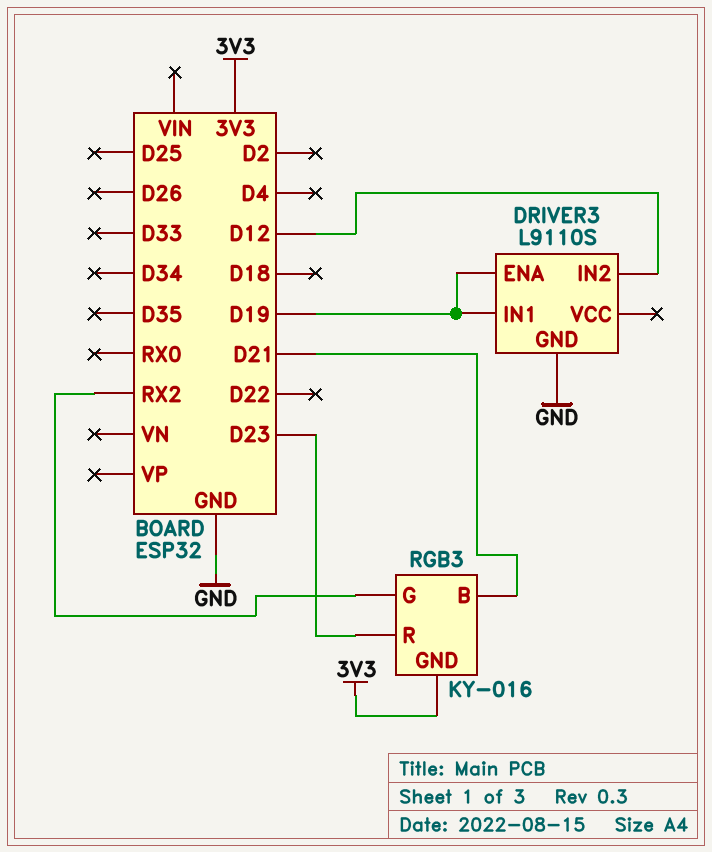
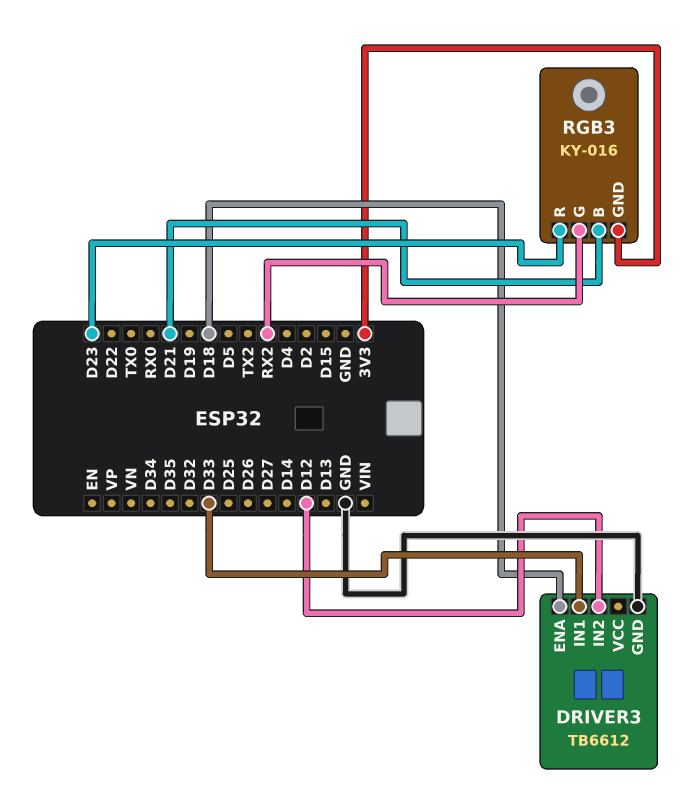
DRIVER3: L9110S -> TB6612
DRIVER3 pin ENA: D19 -> D18
DRIVER3 pin IN1: D19 -> D33

